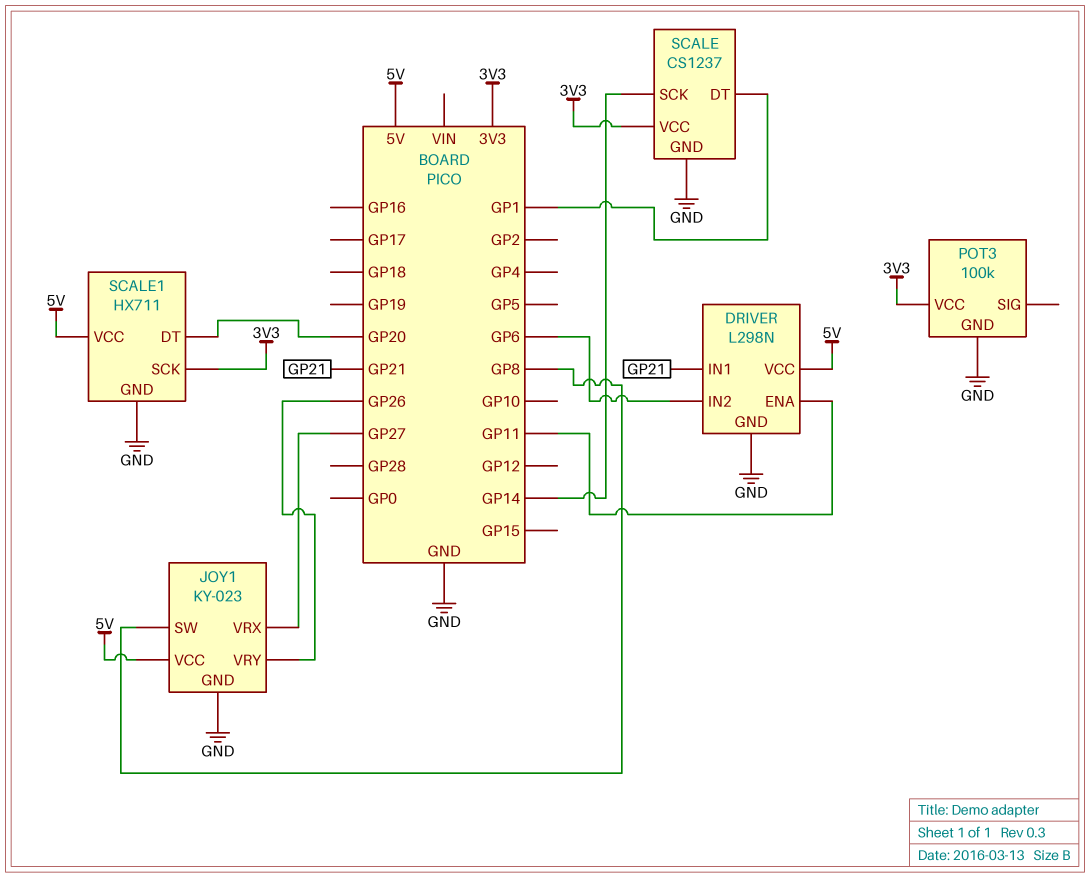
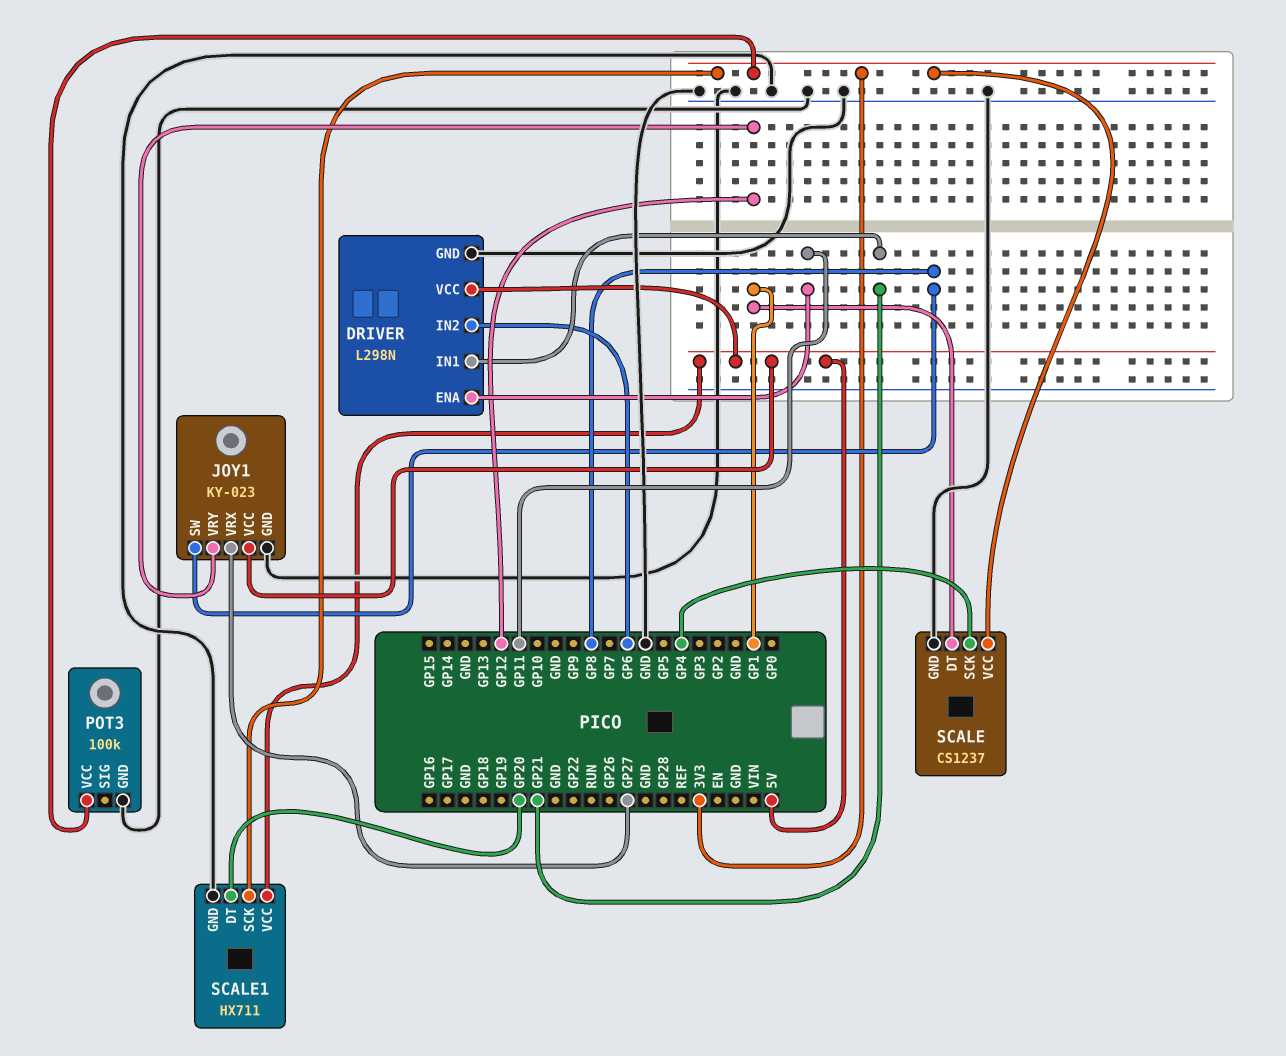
JOY1 pin VRY: GP26 -> GP12
SCALE pin SCK: GP14 -> GP4

